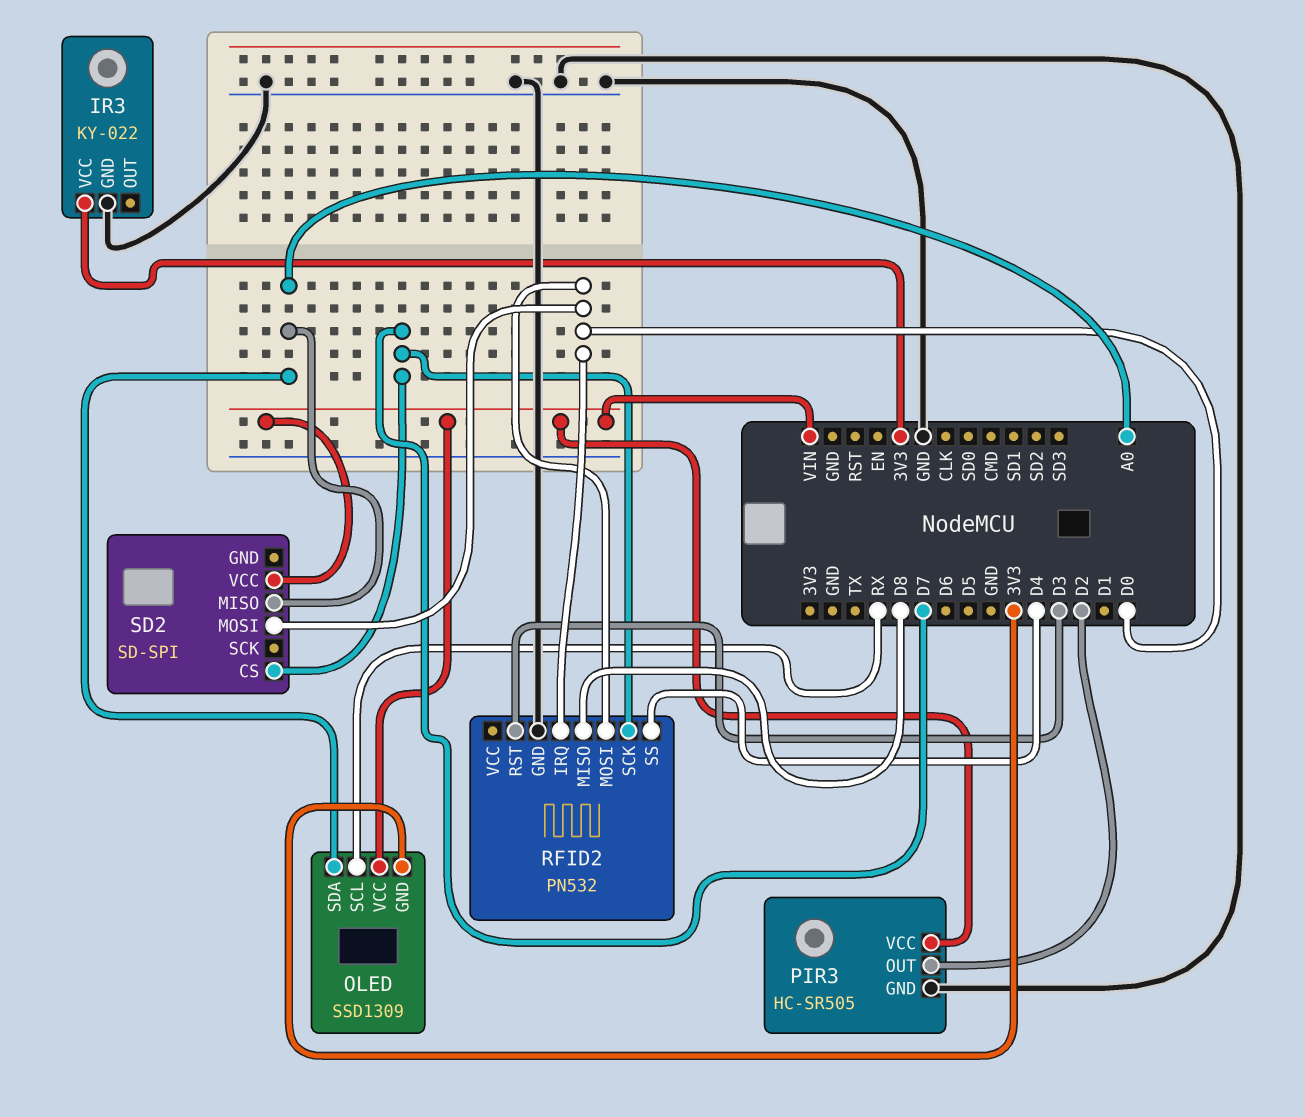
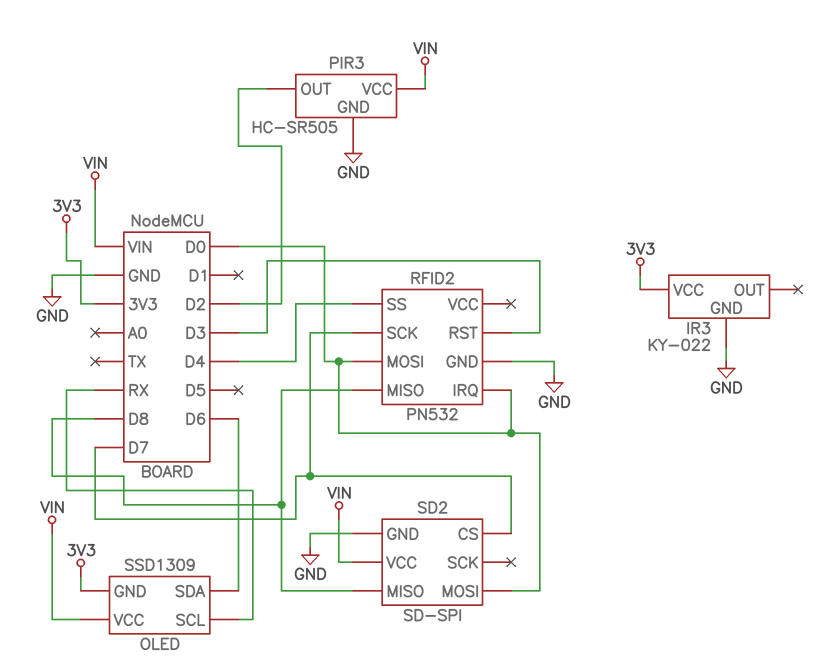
OLED pin SDA: A0 -> D6
SD2 pin GND: none -> GND
SD2 pin MISO: A0 -> D8

